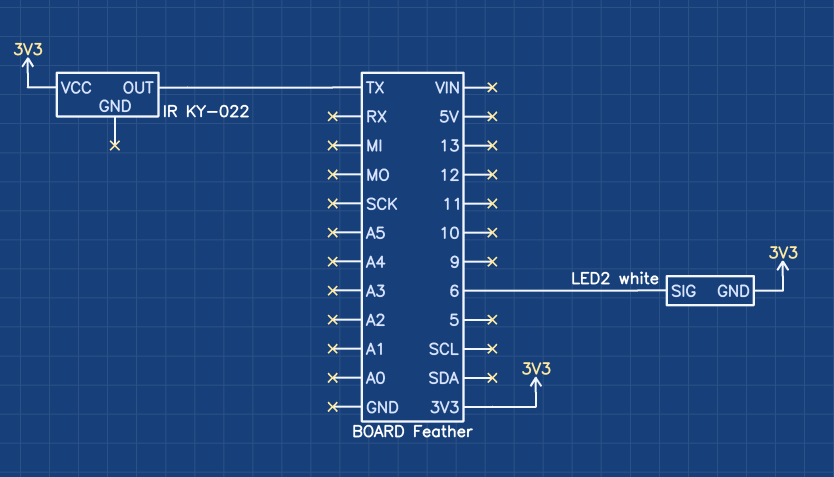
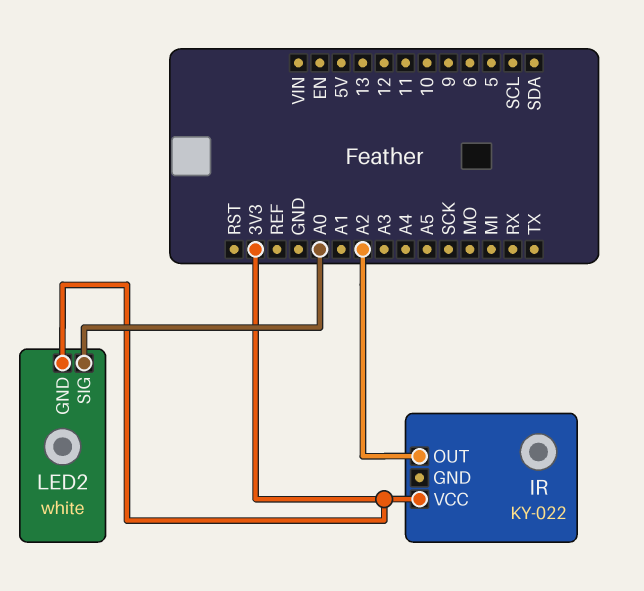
IR pin OUT: TX -> A2
LED2 pin SIG: 6 -> A0

